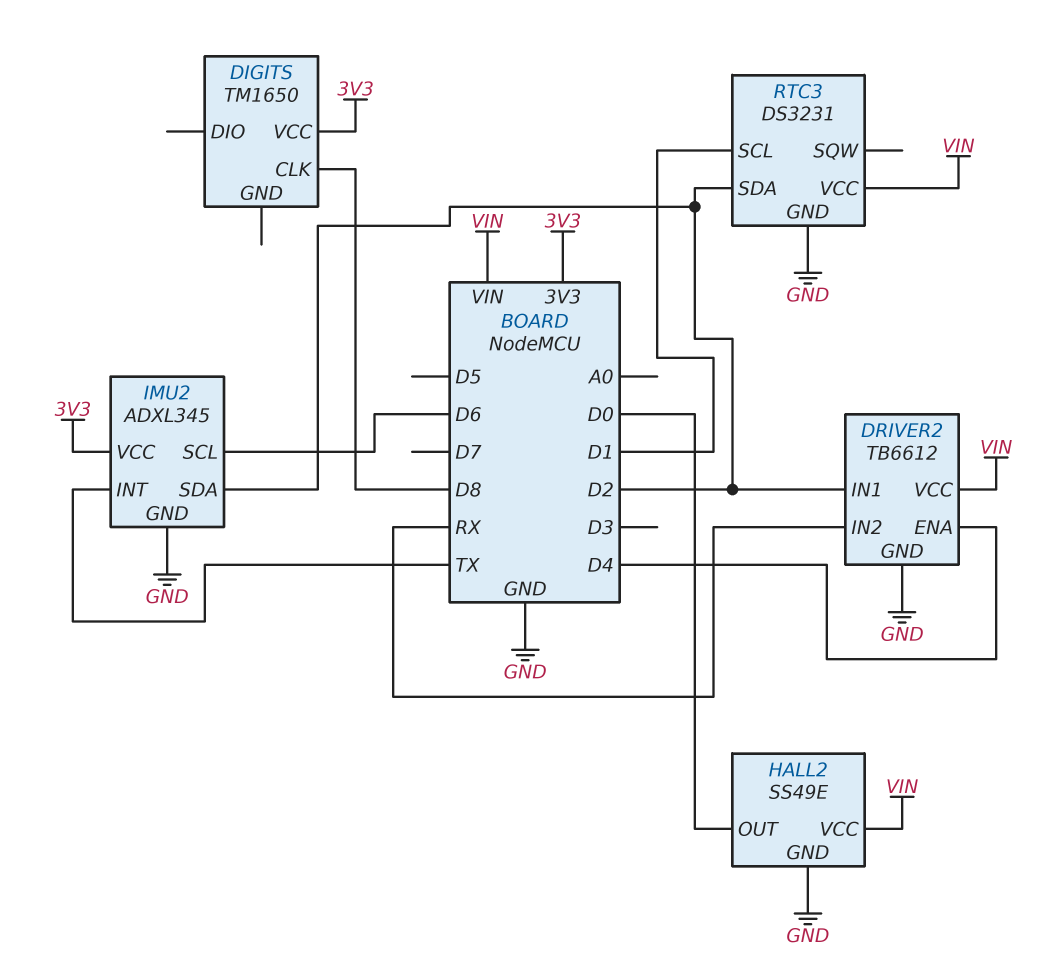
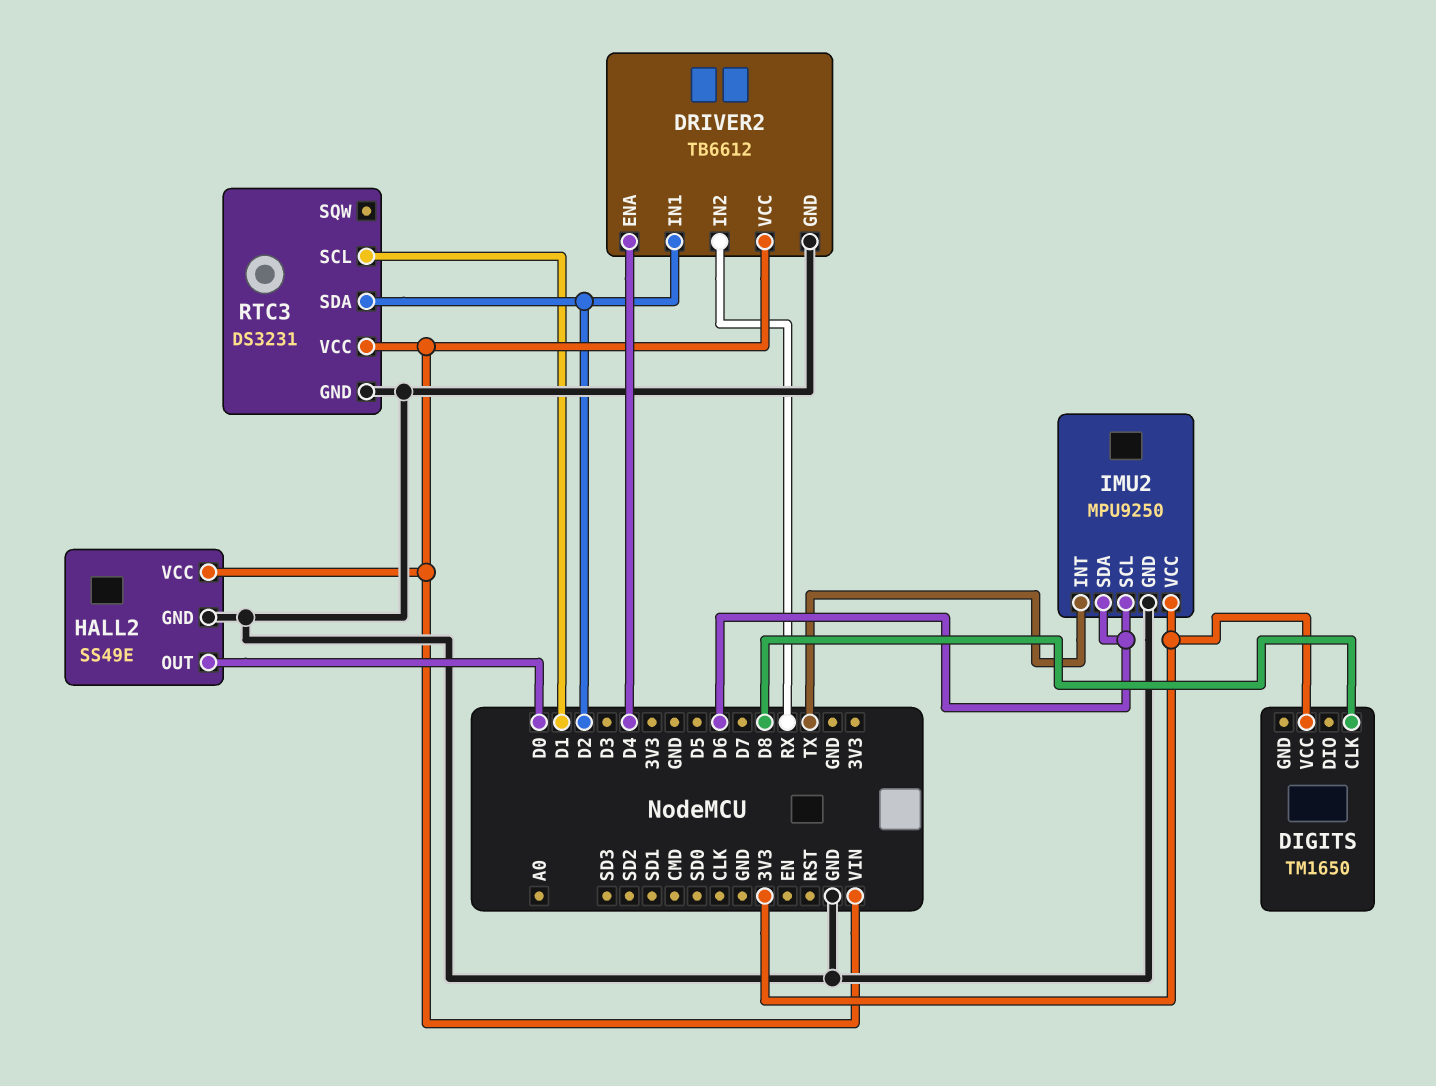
IMU2: ADXL345 -> MPU9250
IMU2 pin SDA: D2 -> D6

